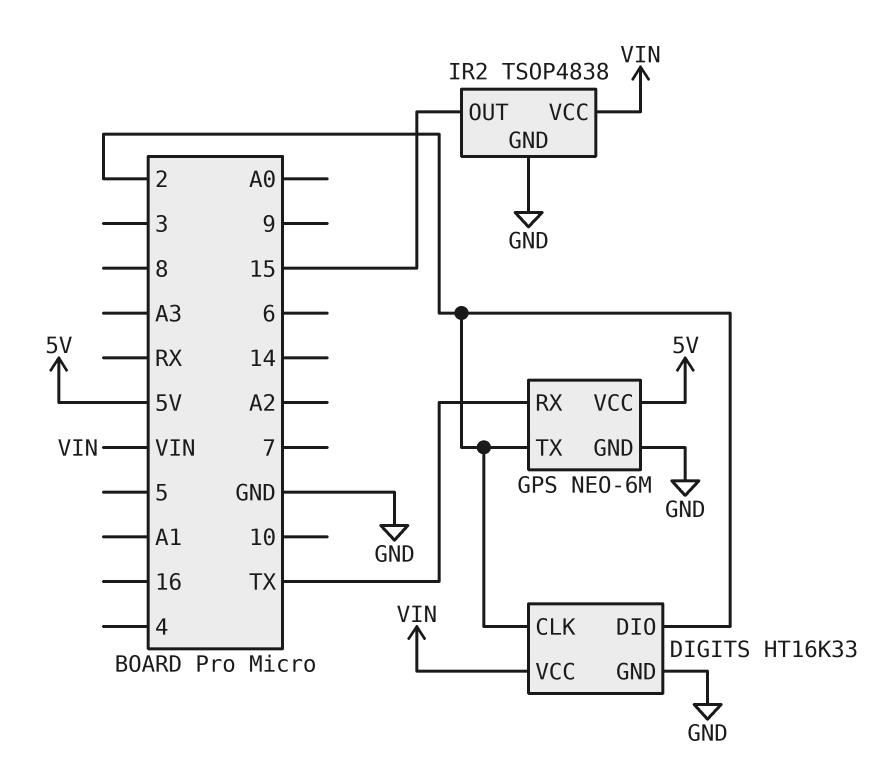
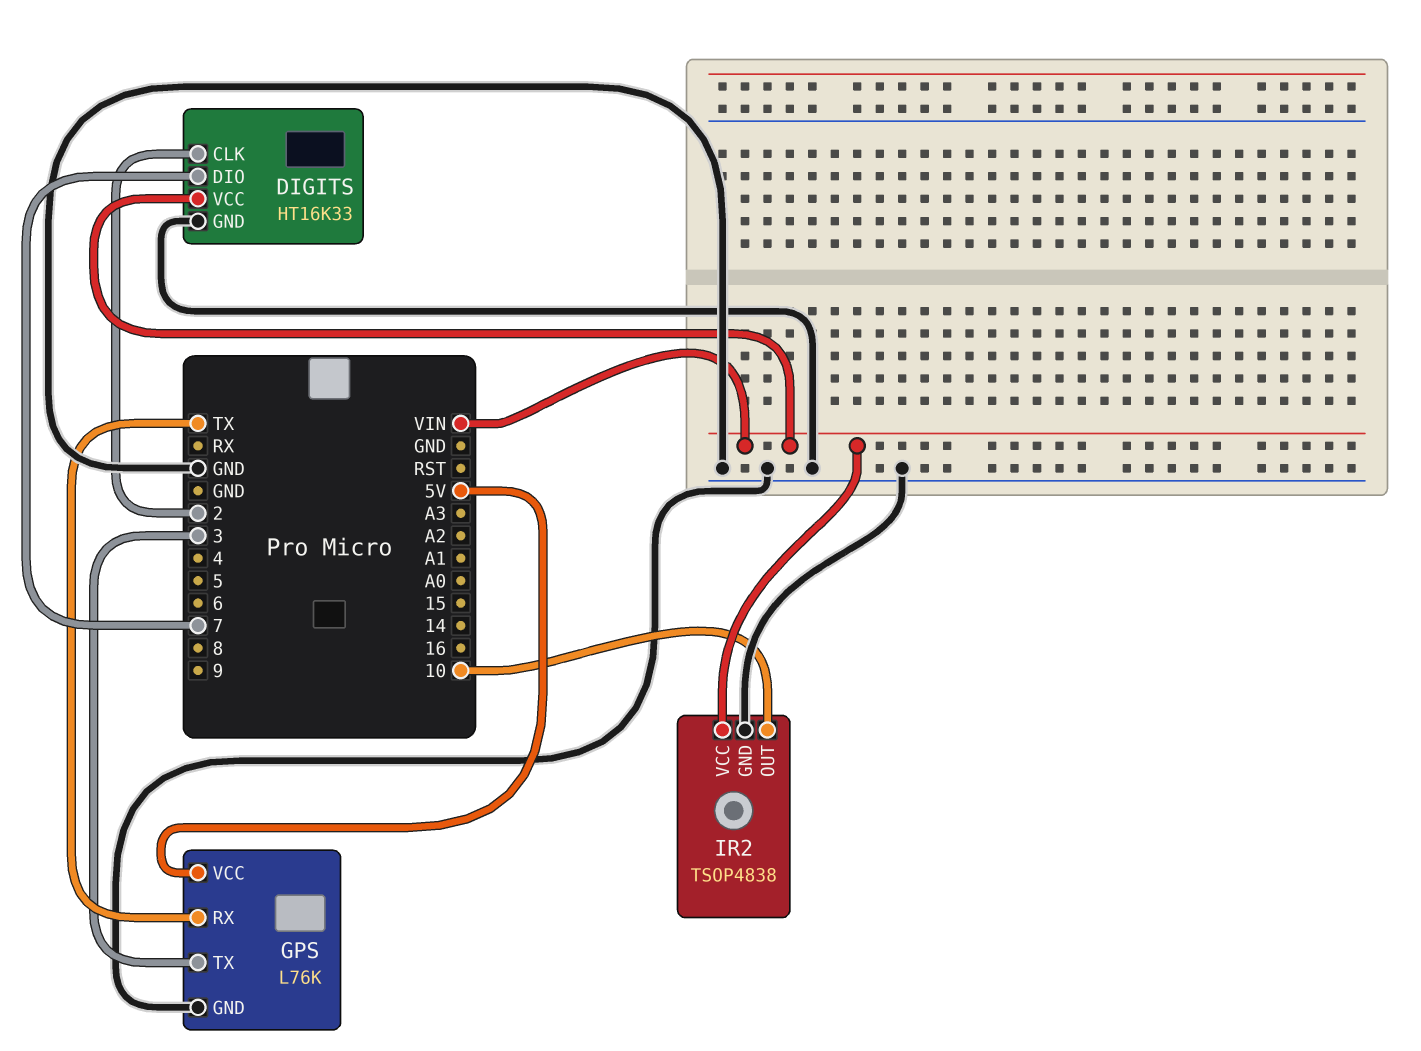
DIGITS pin DIO: 2 -> 7
GPS: NEO-6M -> L76K
GPS pin TX: 2 -> 3
IR2 pin OUT: 15 -> 10

